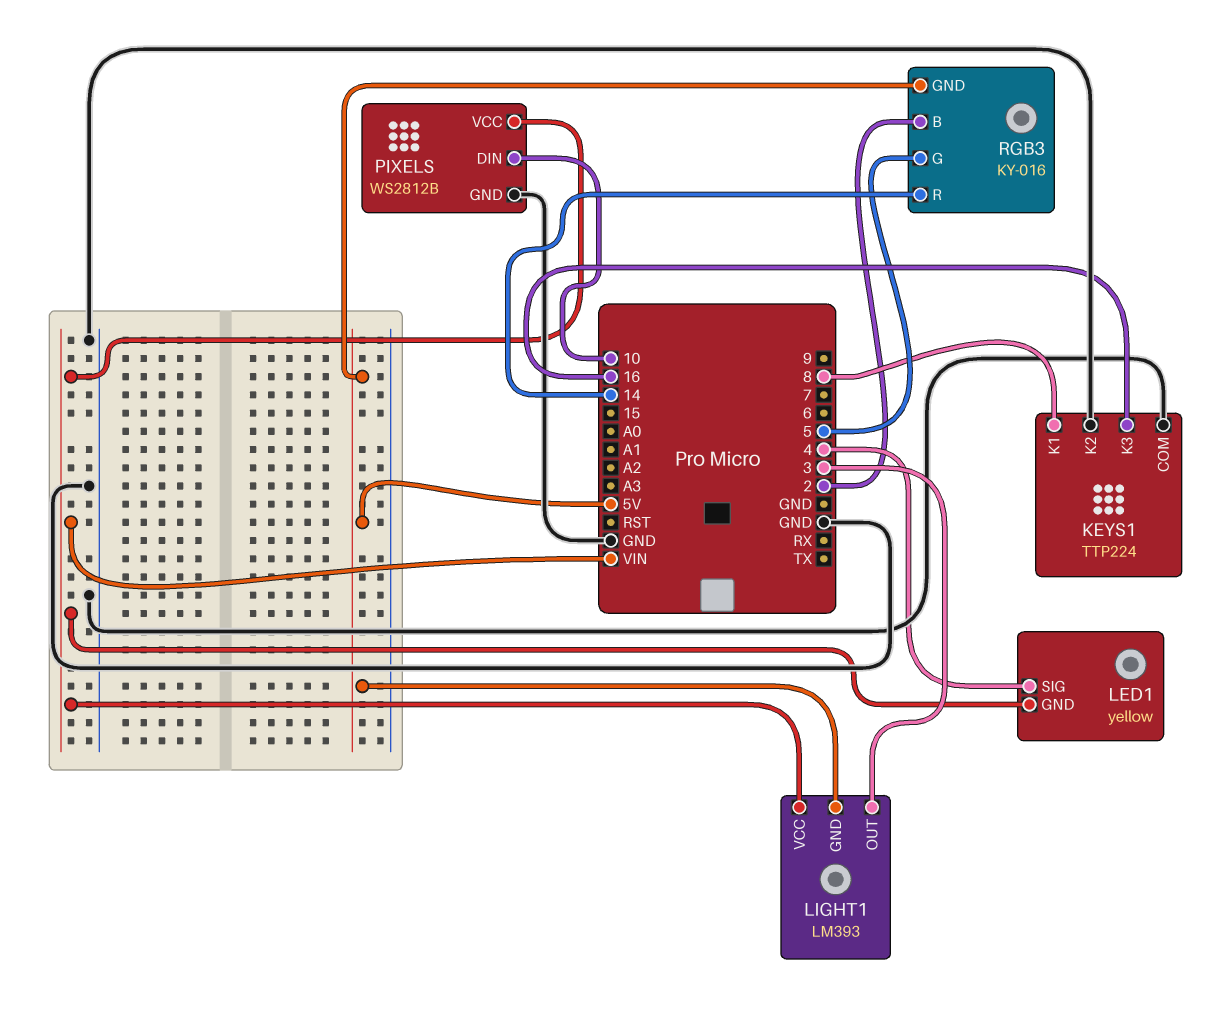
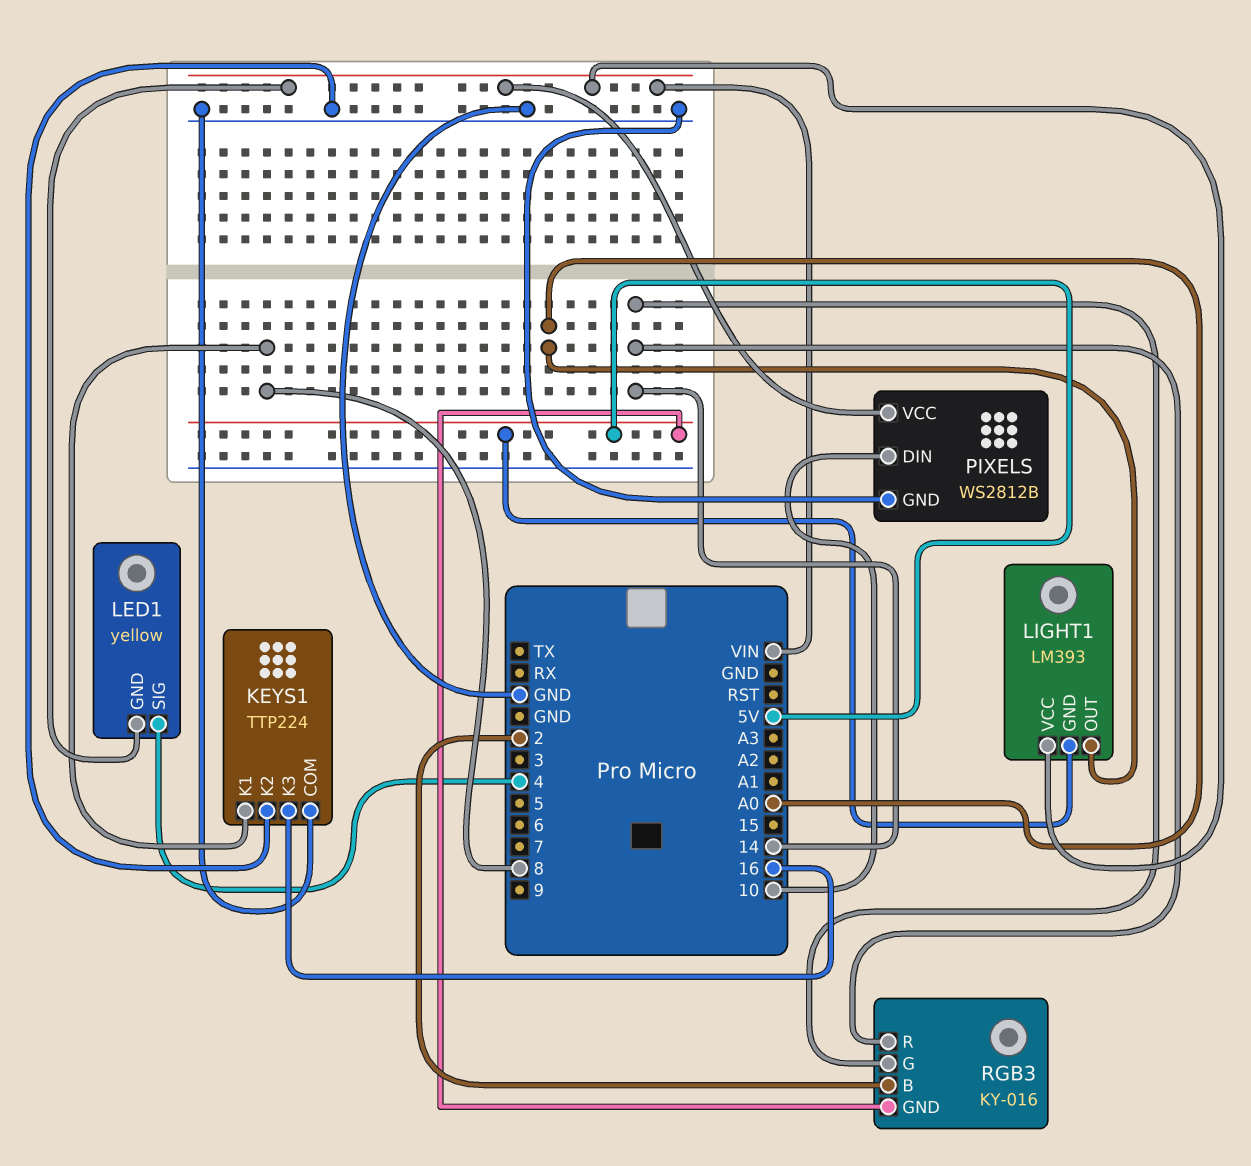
LIGHT1 pin OUT: 3 -> A0
RGB3 pin G: 5 -> 14

